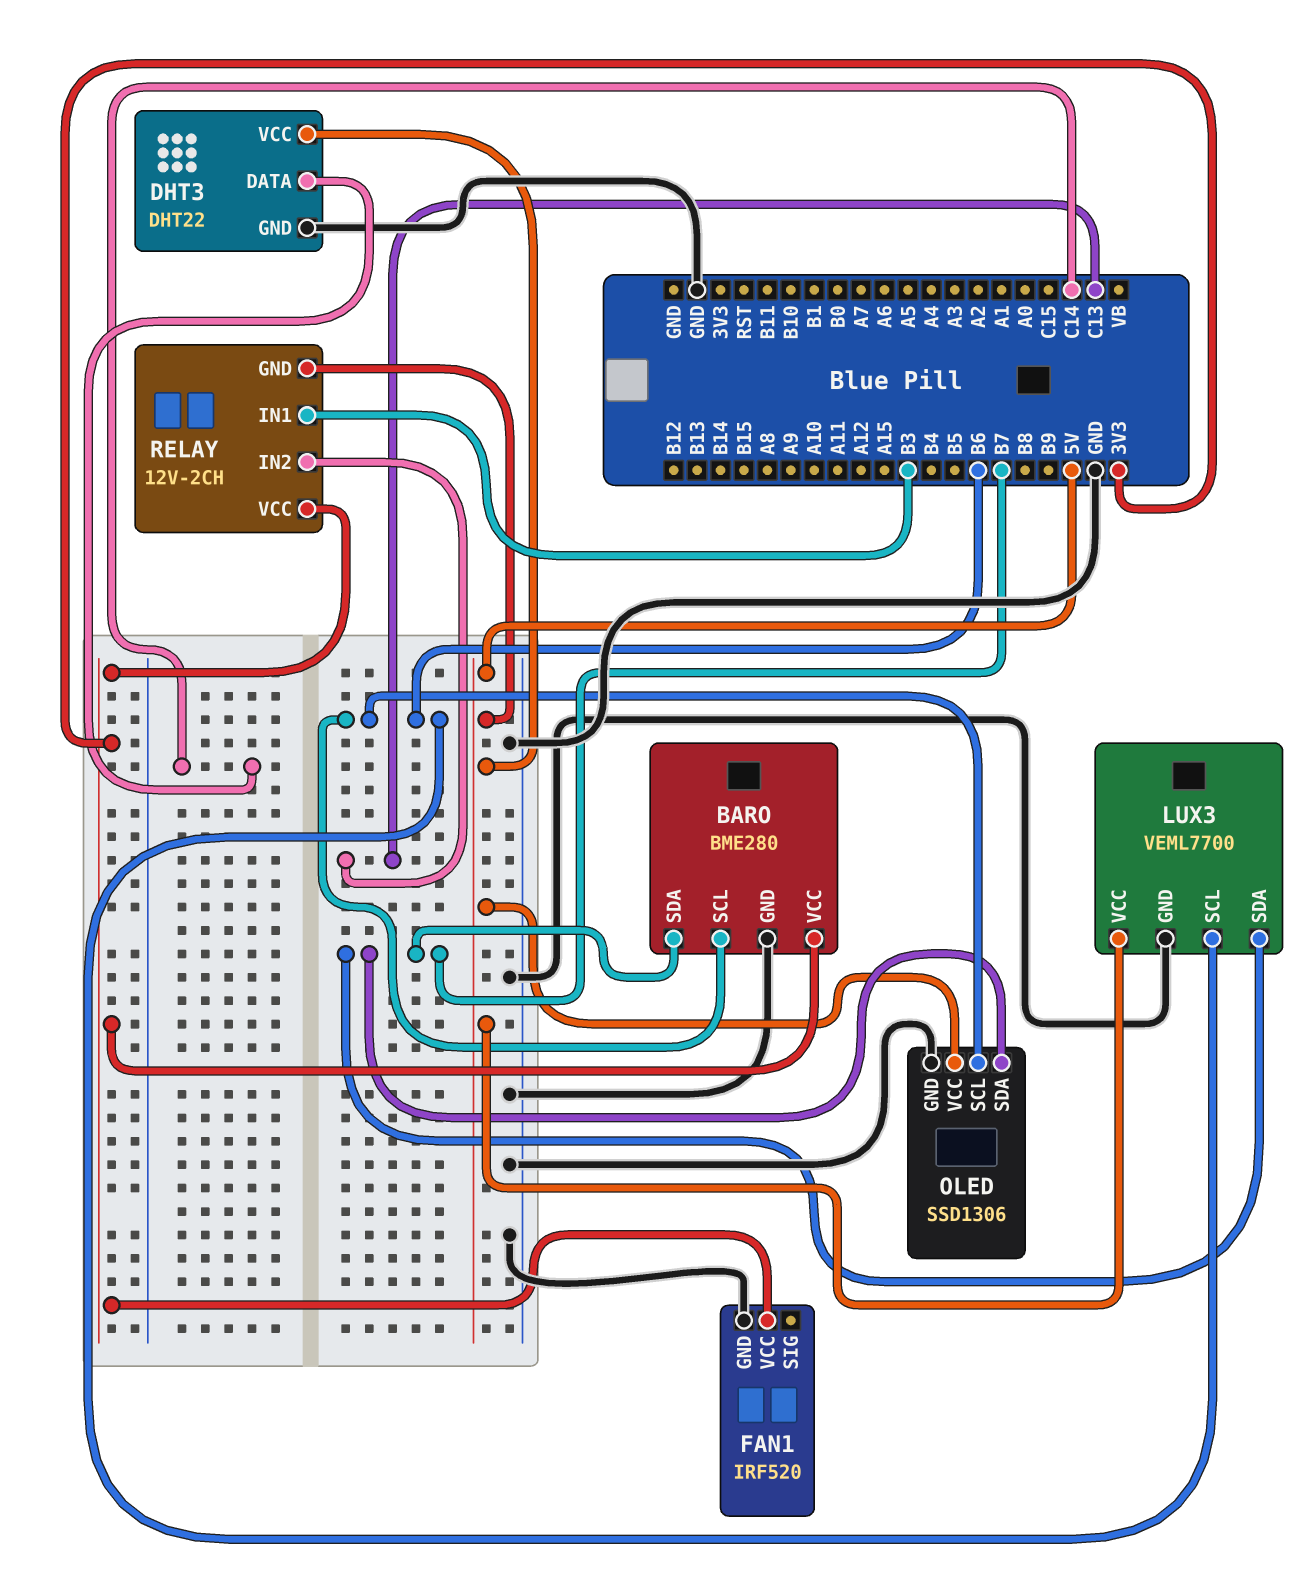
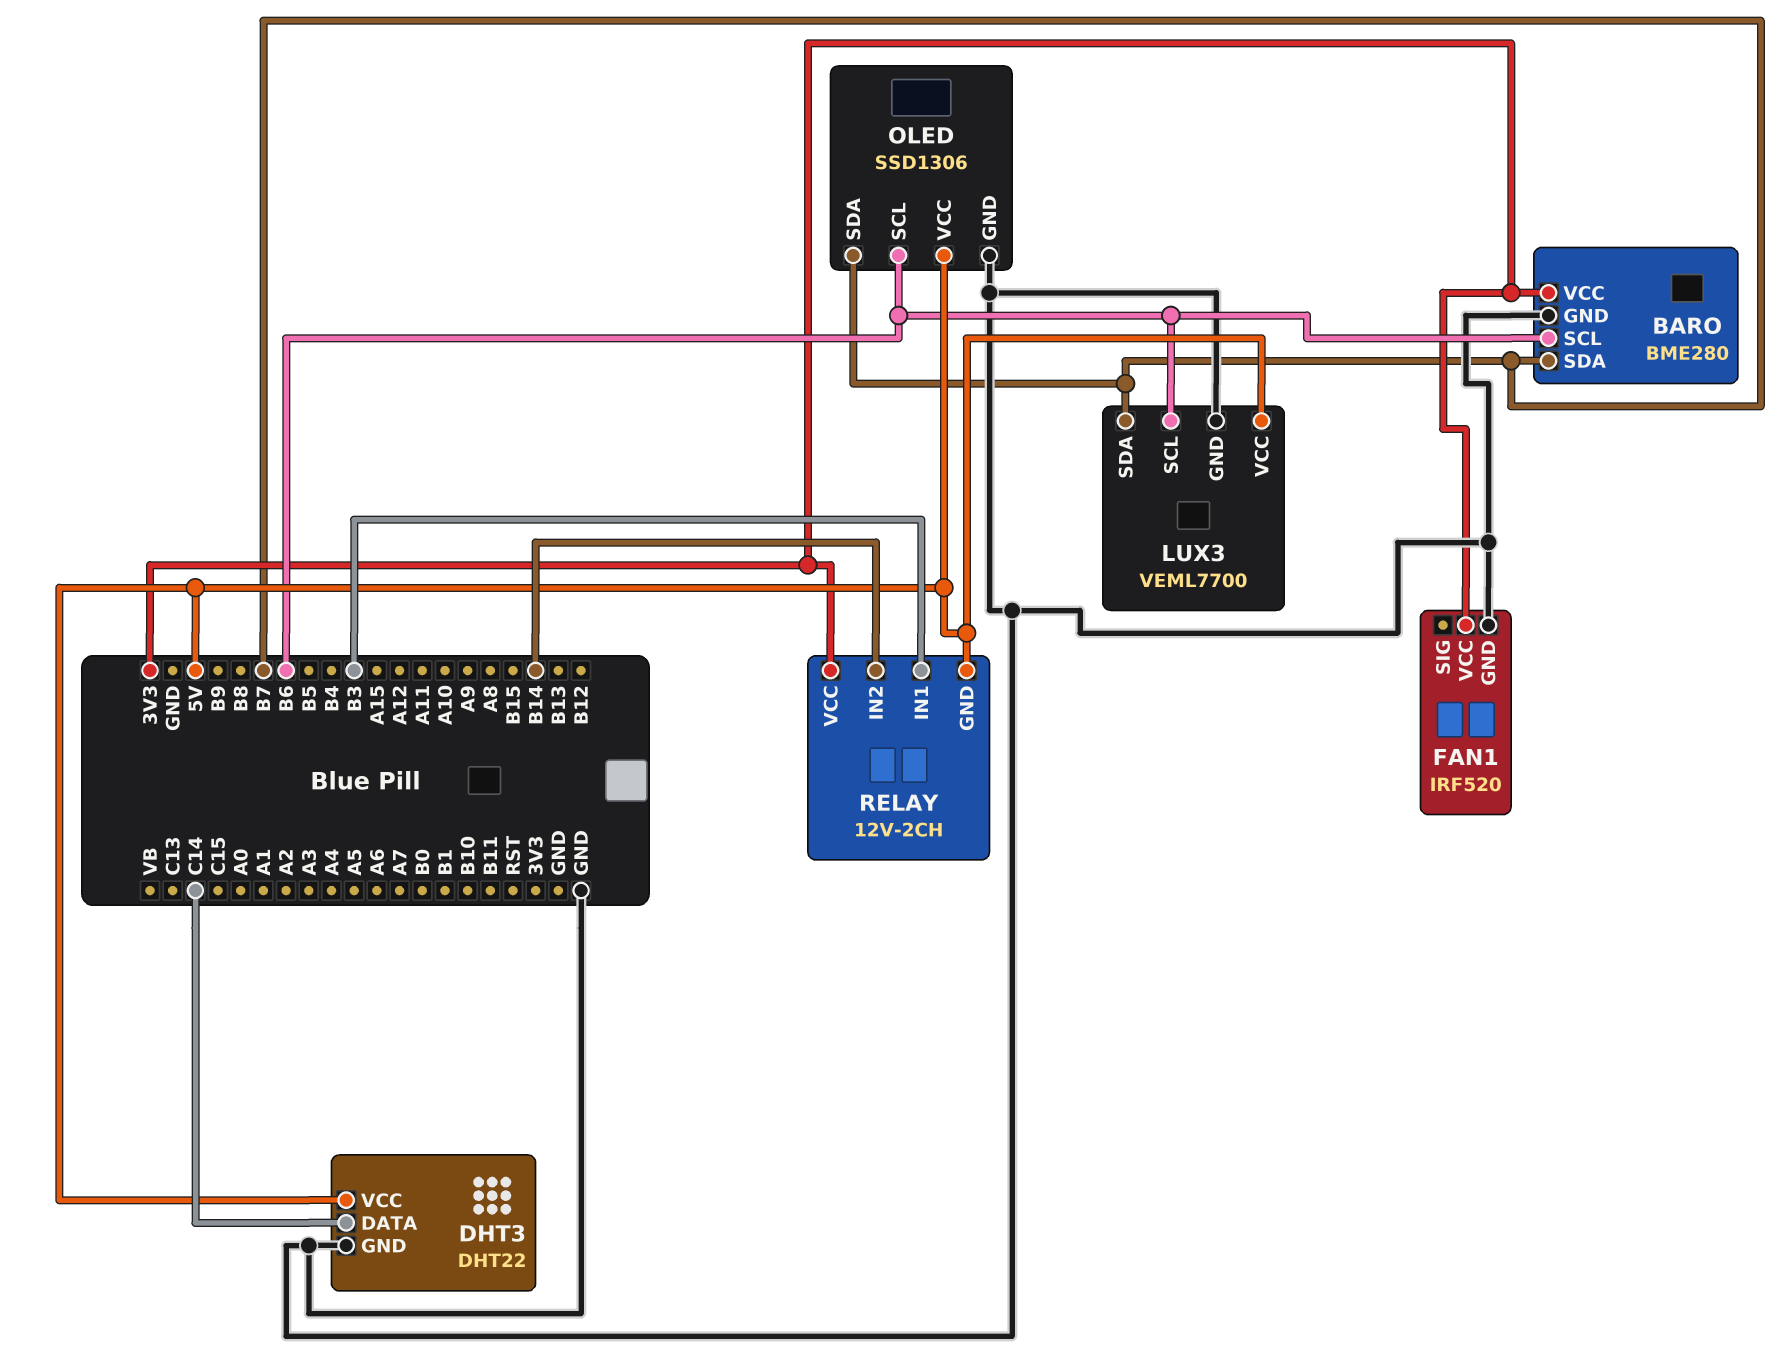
RELAY pin IN2: C13 -> B14

